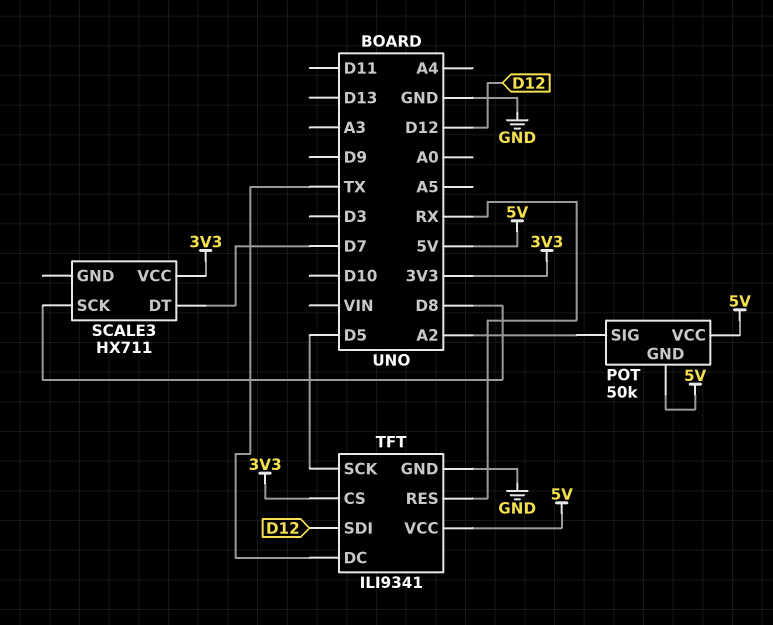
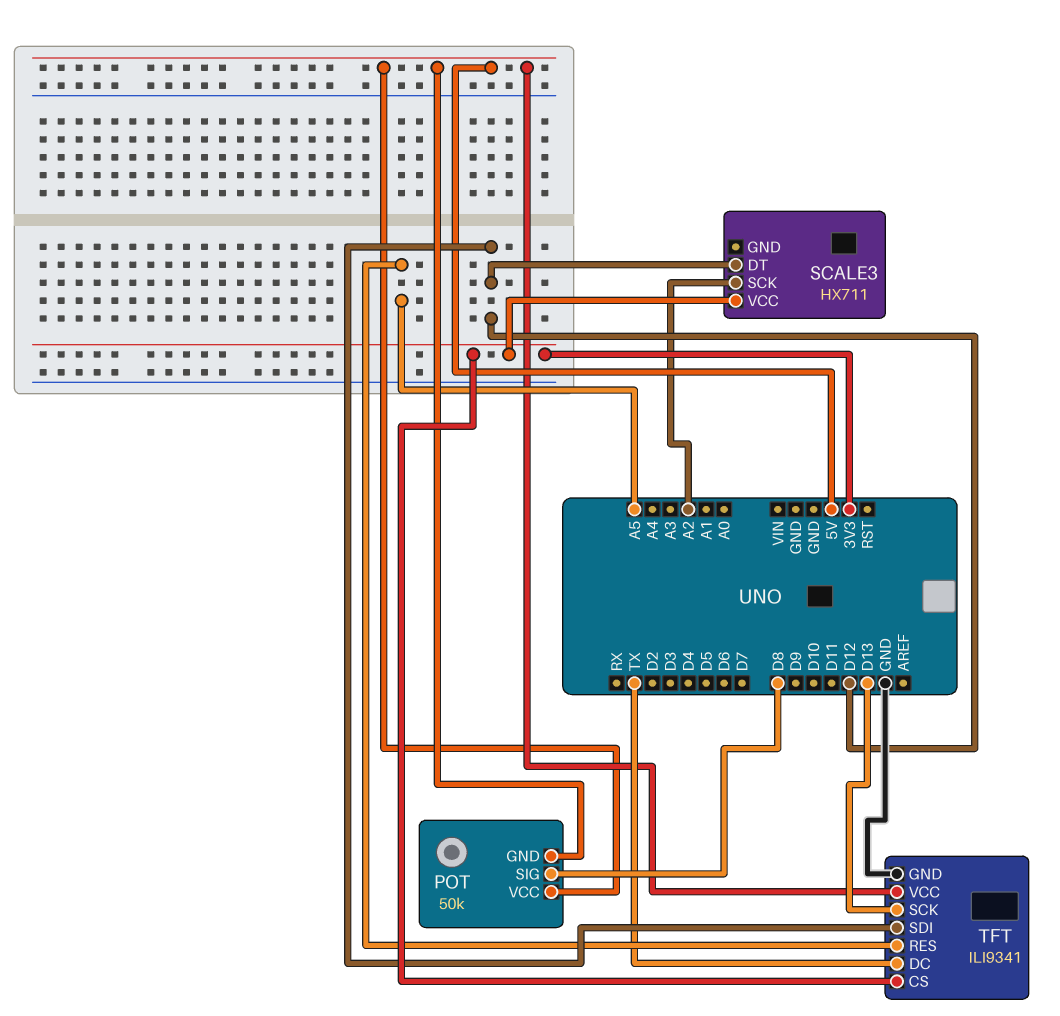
POT pin SIG: A2 -> D8
SCALE3 pin DT: D7 -> D12
SCALE3 pin SCK: D8 -> A2
TFT pin RES: RX -> A5
TFT pin SCK: D5 -> D13

